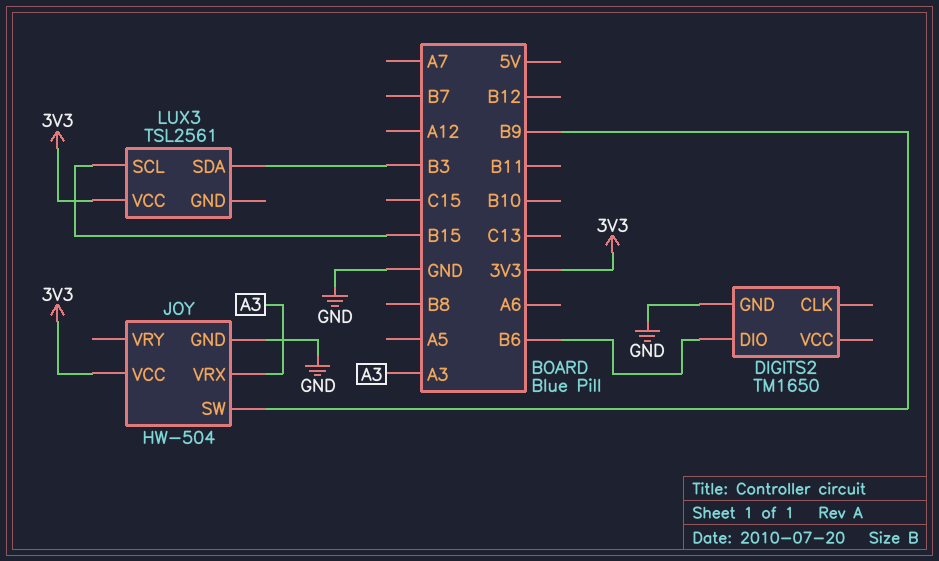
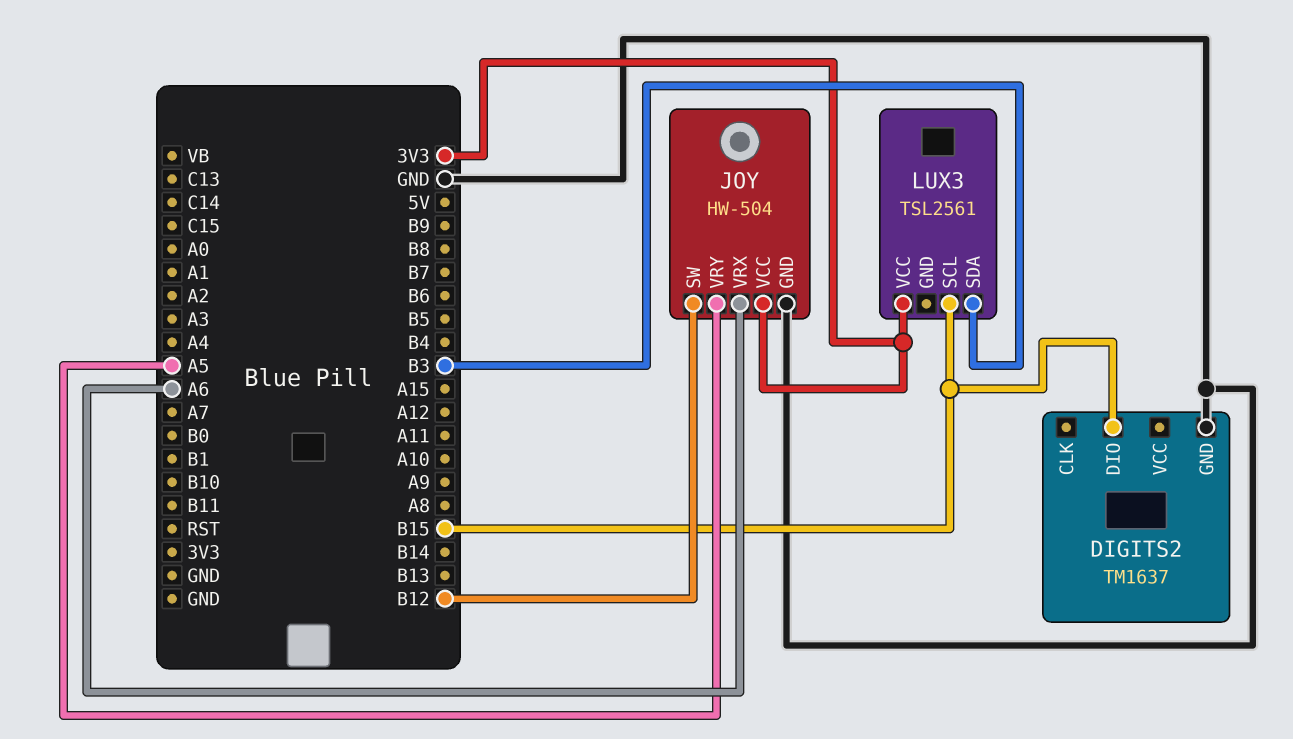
DIGITS2: TM1650 -> TM1637
DIGITS2 pin DIO: B6 -> B15
JOY pin SW: B9 -> B12
JOY pin VRX: A3 -> A6
JOY pin VRY: none -> A5

